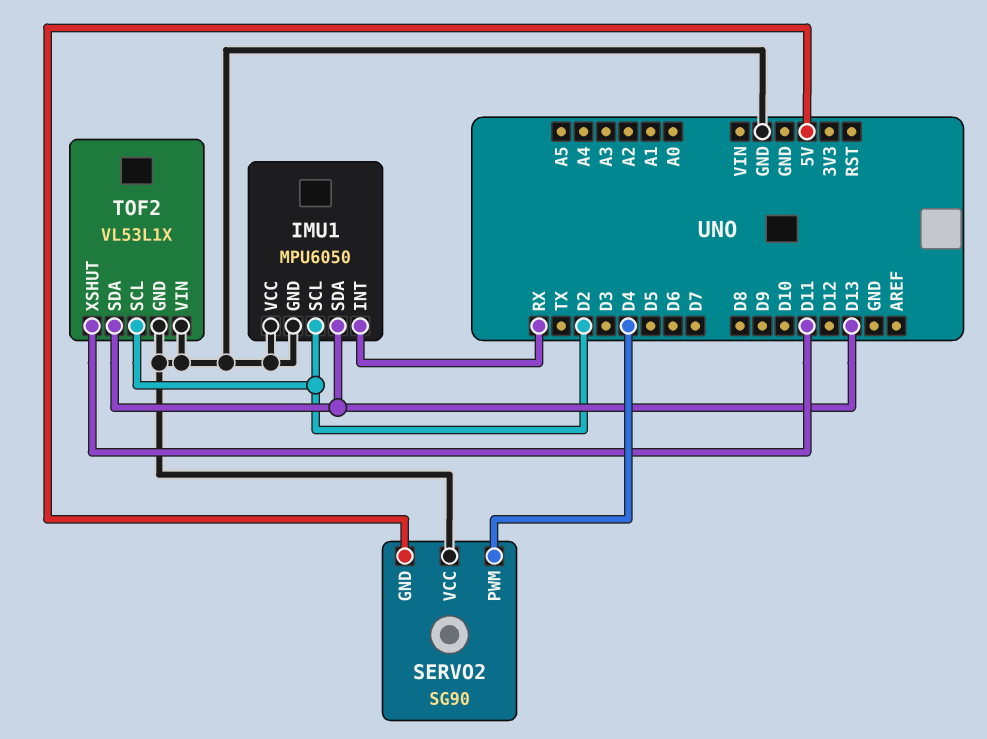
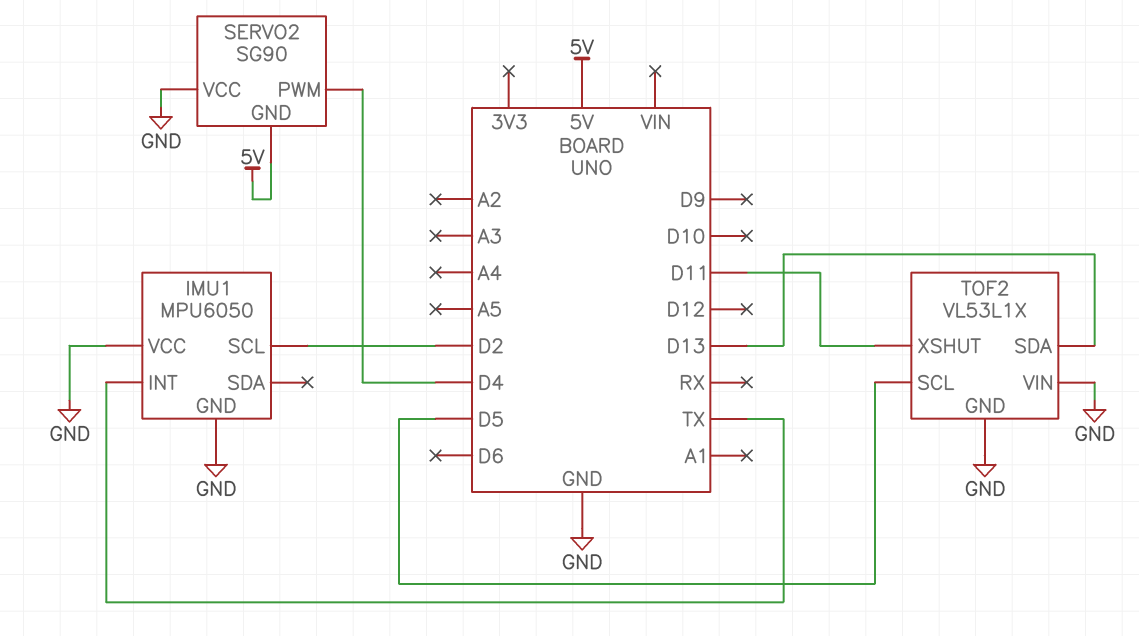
IMU1 pin INT: RX -> TX
IMU1 pin SDA: D13 -> none
TOF2 pin SCL: D2 -> D5

